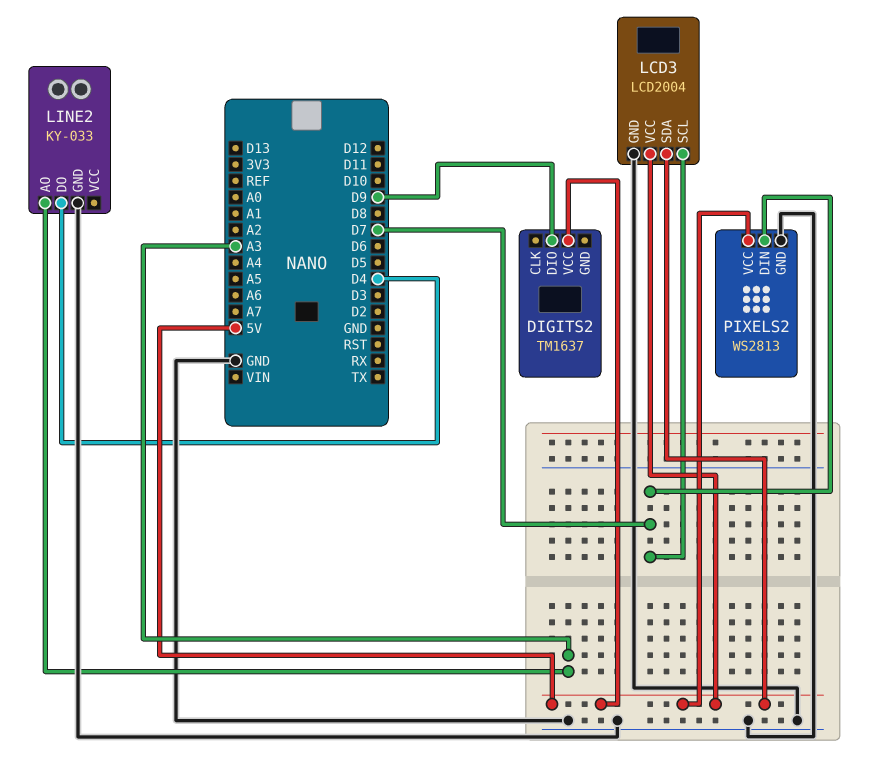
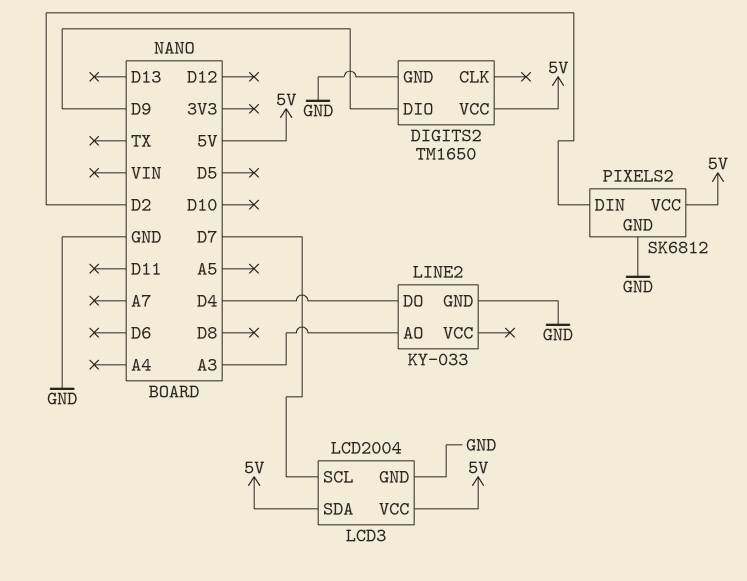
DIGITS2: TM1637 -> TM1650
DIGITS2 pin GND: none -> GND
PIXELS2: WS2813 -> SK6812
PIXELS2 pin DIN: D7 -> D2

